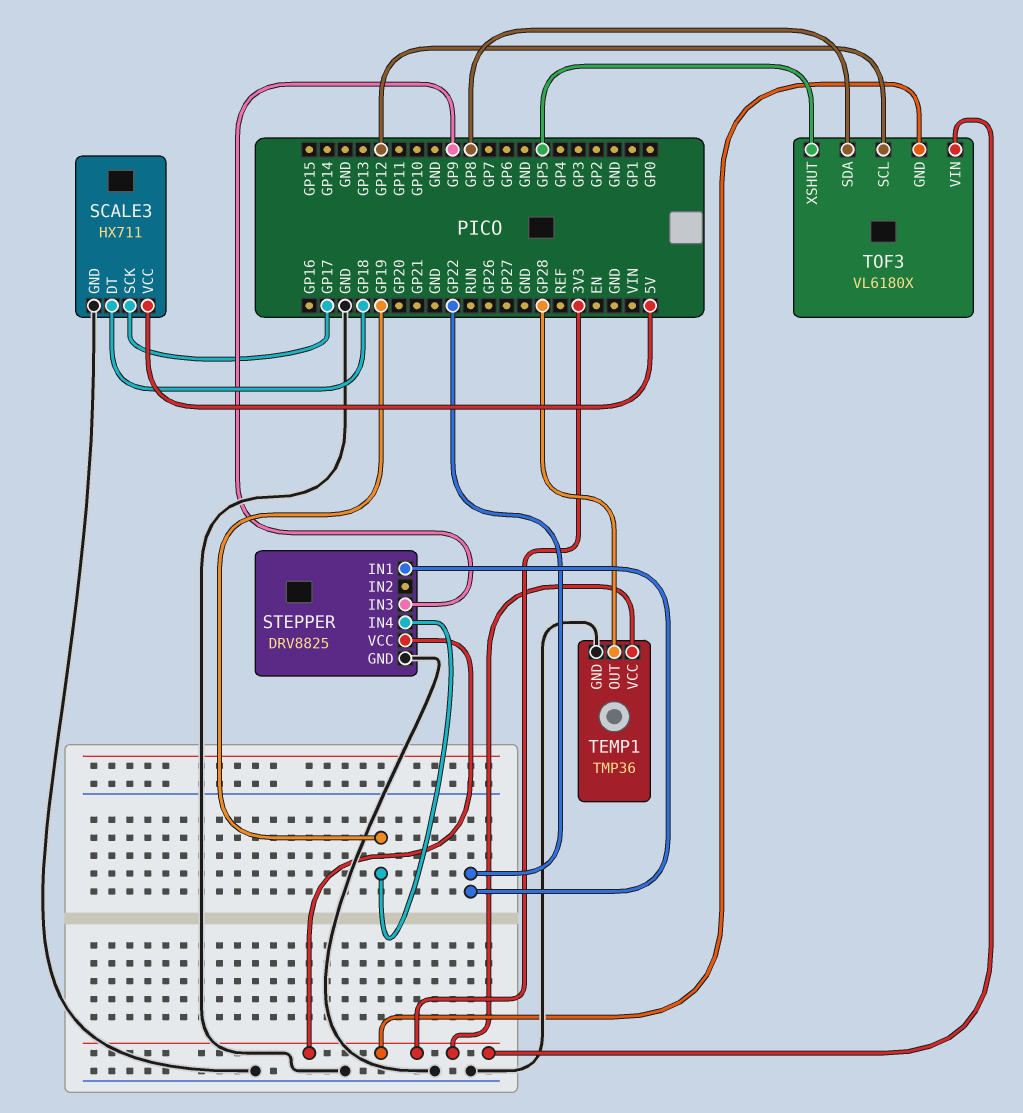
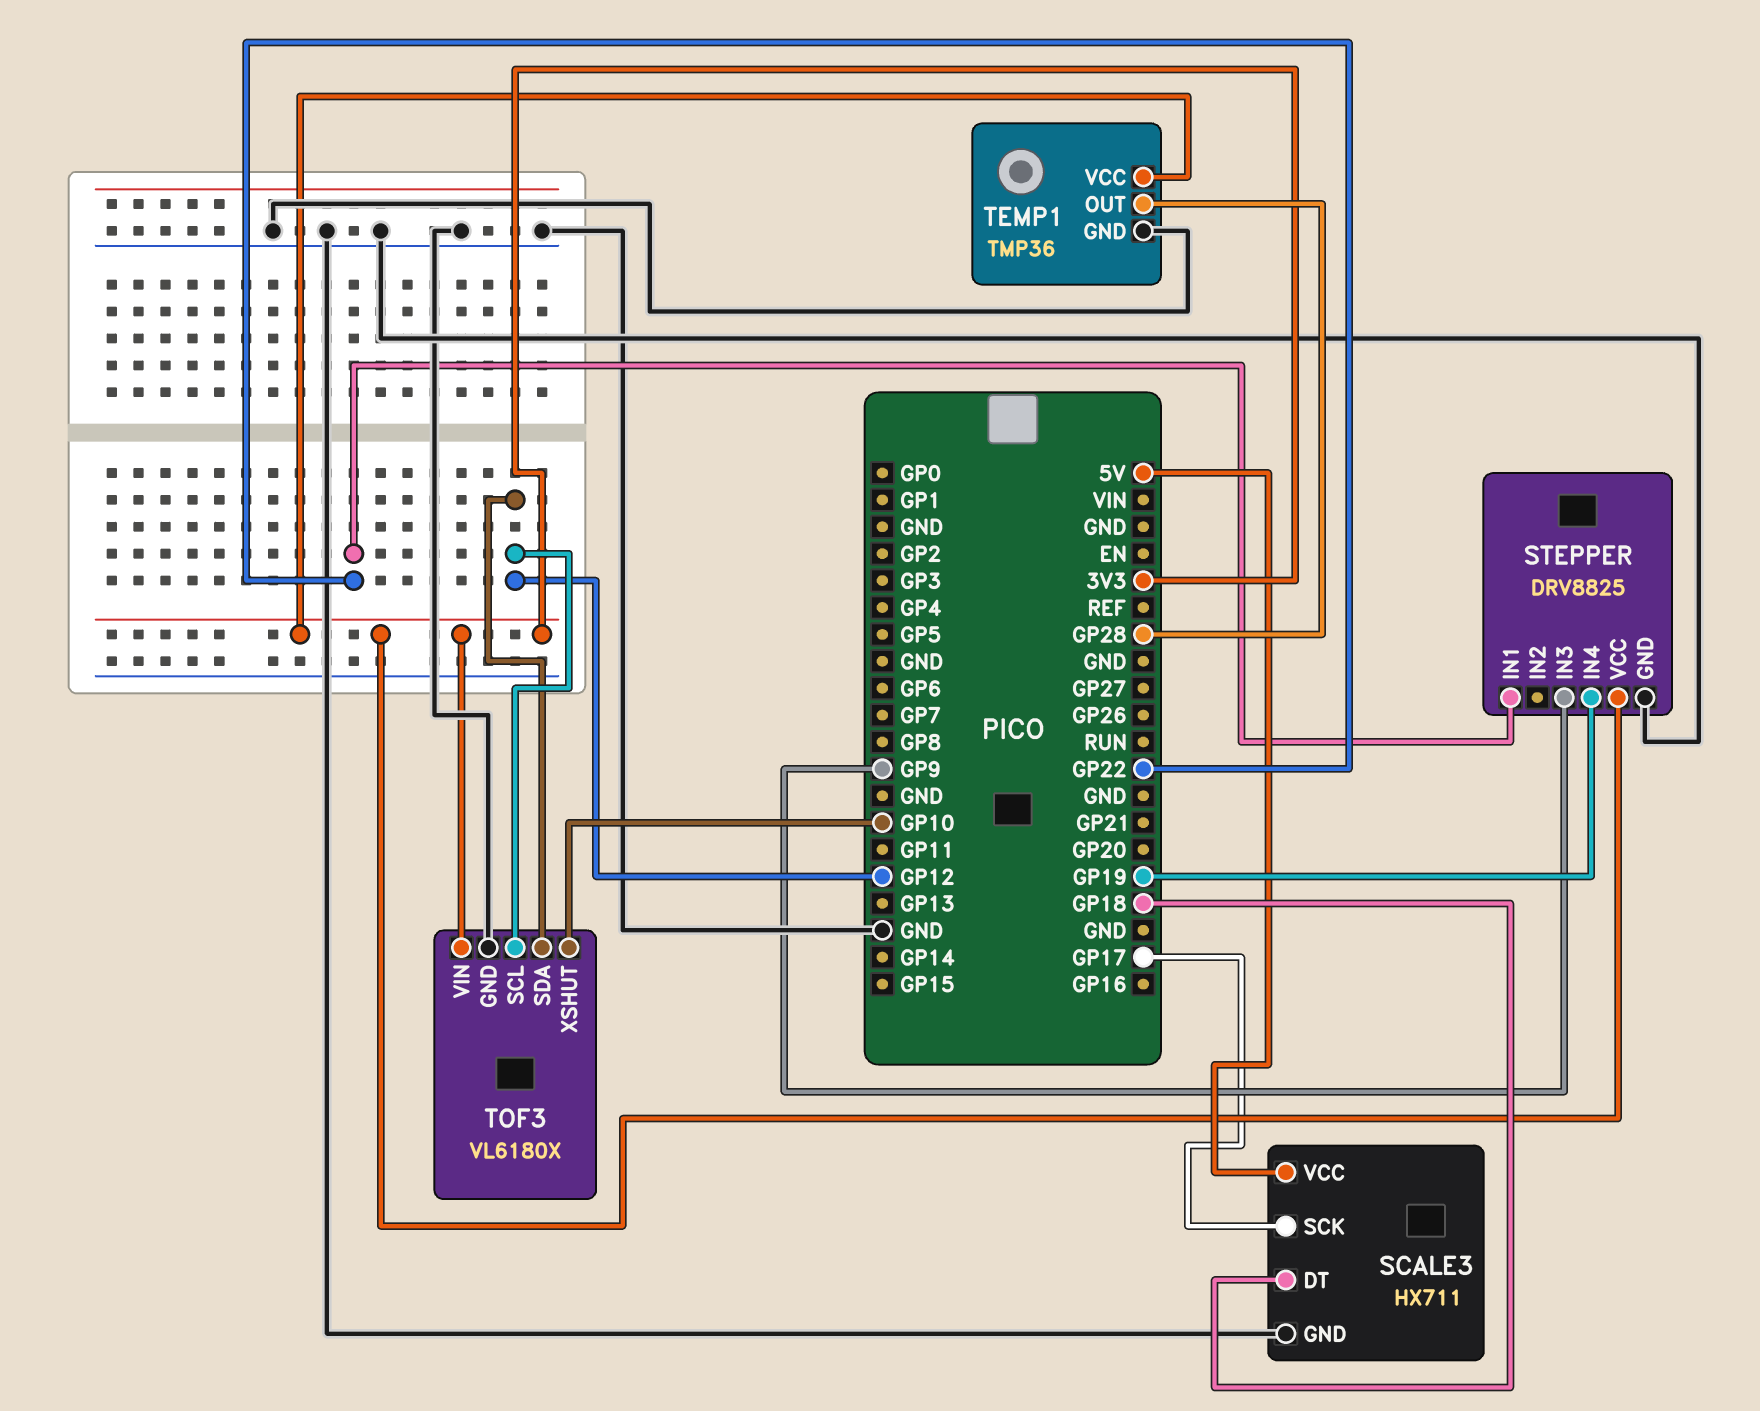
TOF3 pin GND: 3V3 -> GND
TOF3 pin SDA: GP8 -> GP12
TOF3 pin XSHUT: GP5 -> GP10

